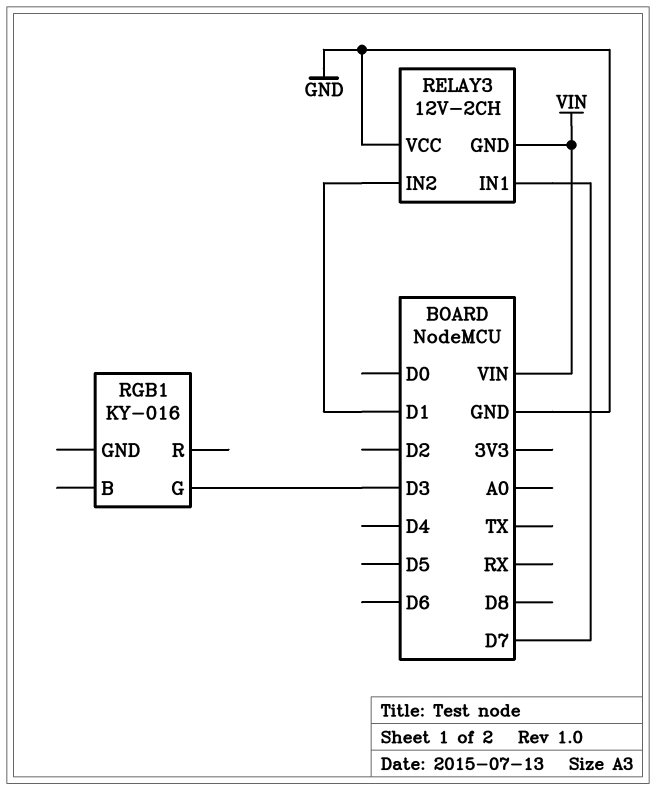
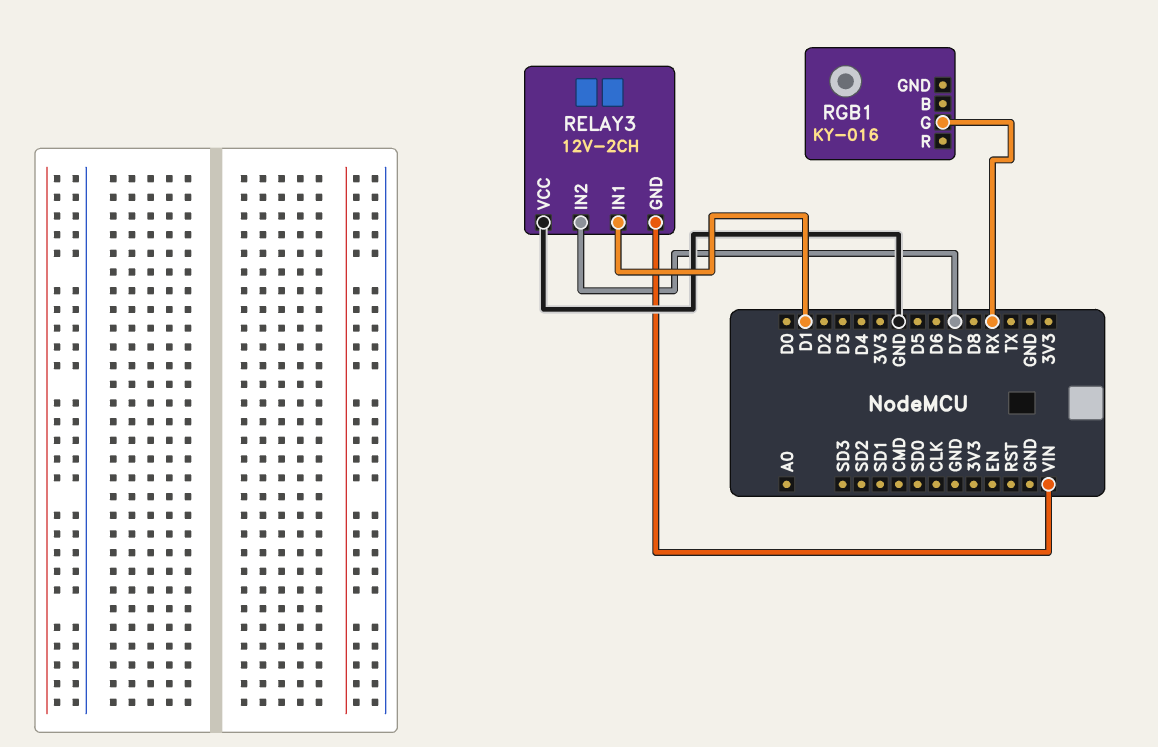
RELAY3 pin IN1: D7 -> D1
RELAY3 pin IN2: D1 -> D7
RGB1 pin G: D3 -> RX

